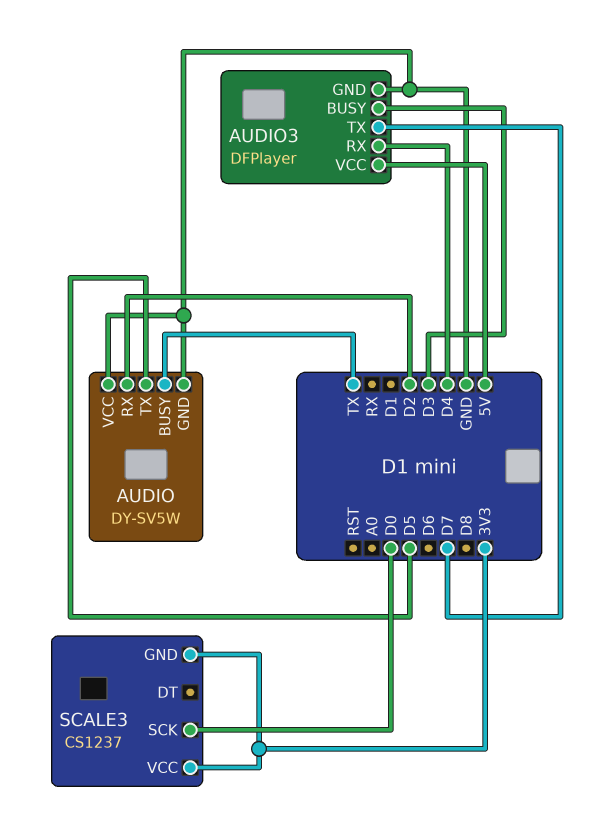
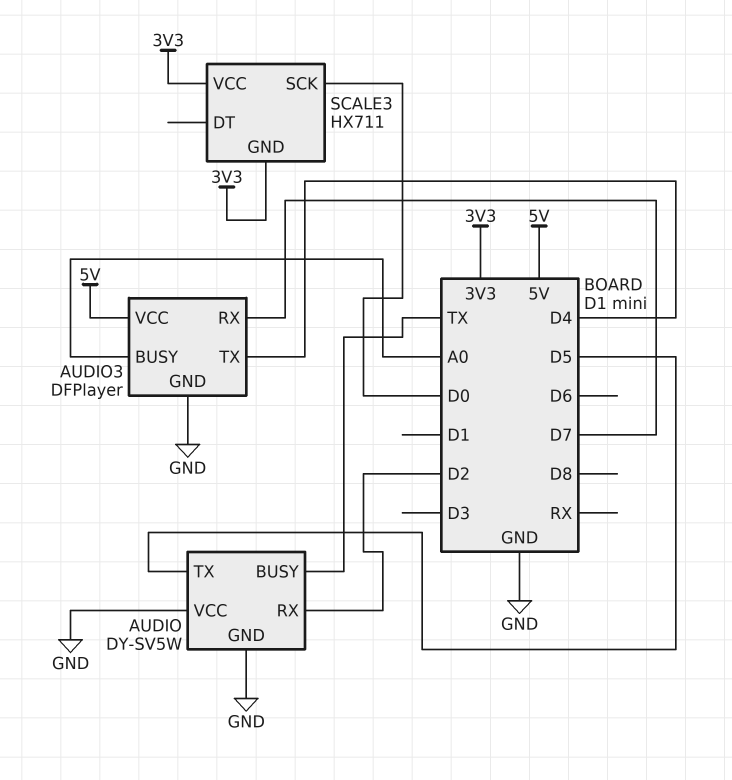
AUDIO3 pin BUSY: D3 -> A0
AUDIO3 pin RX: D4 -> D7
AUDIO3 pin TX: D7 -> D4
SCALE3: CS1237 -> HX711

